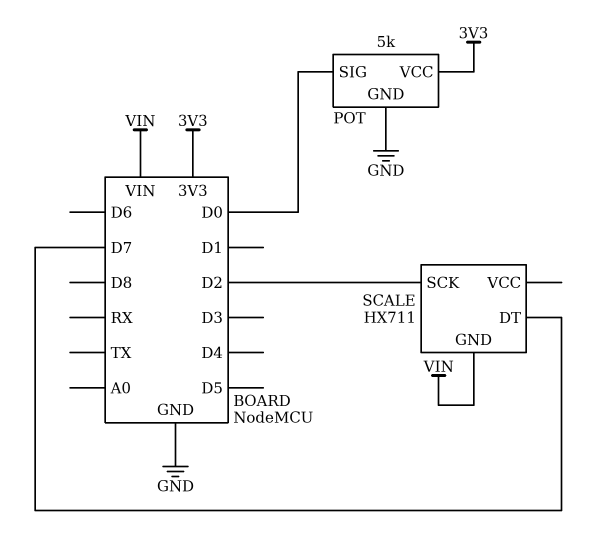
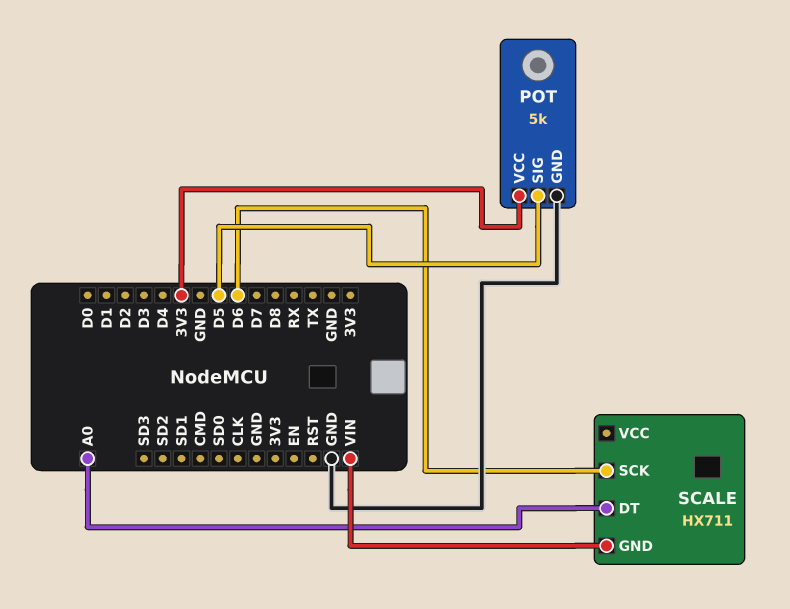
POT pin SIG: D0 -> D5
SCALE pin DT: D7 -> A0
SCALE pin SCK: D2 -> D6

